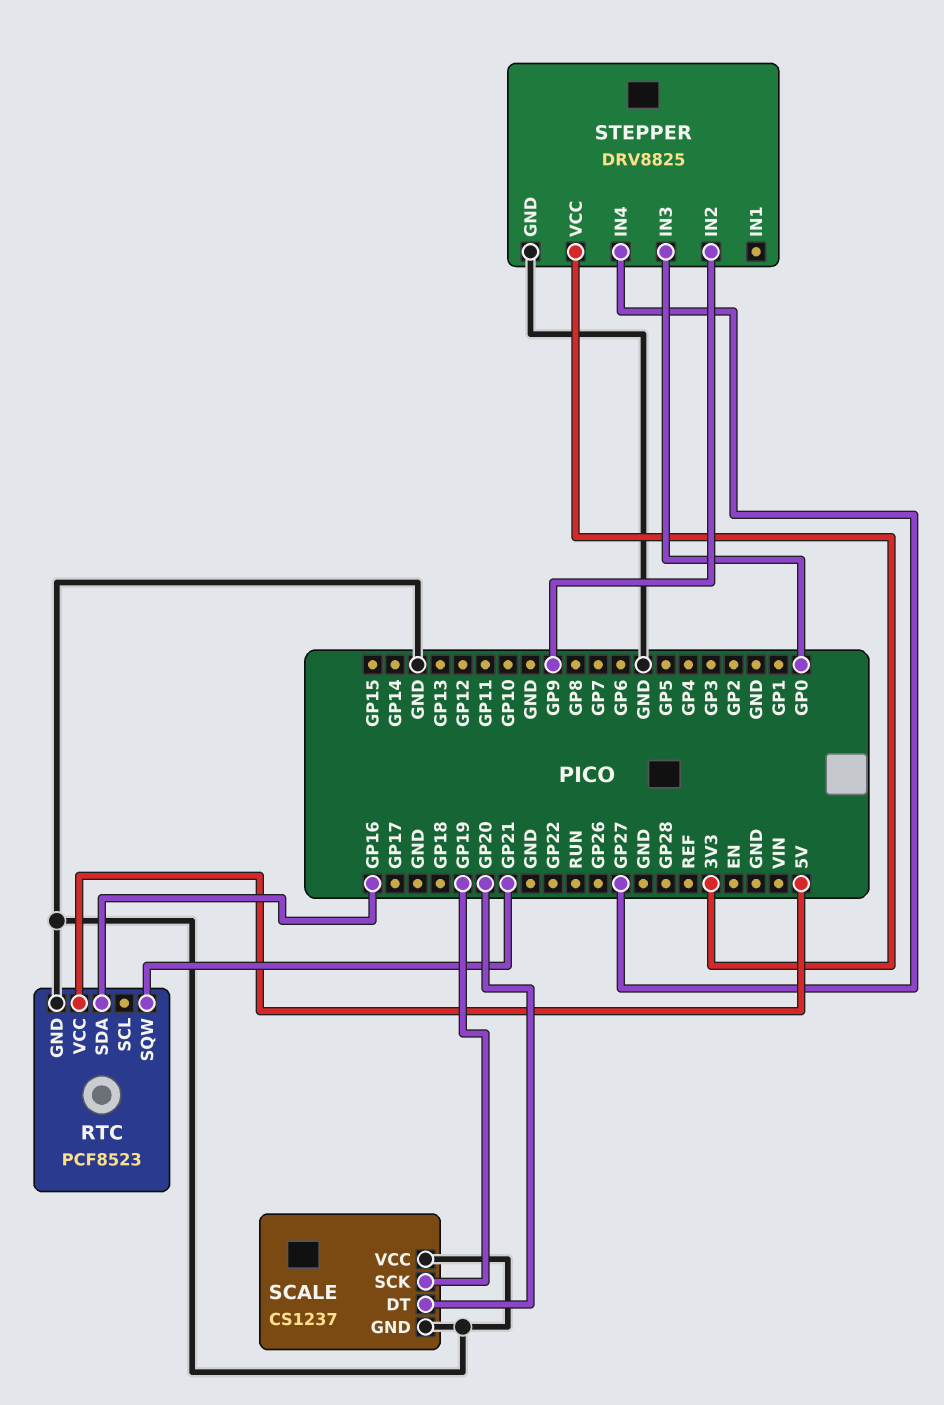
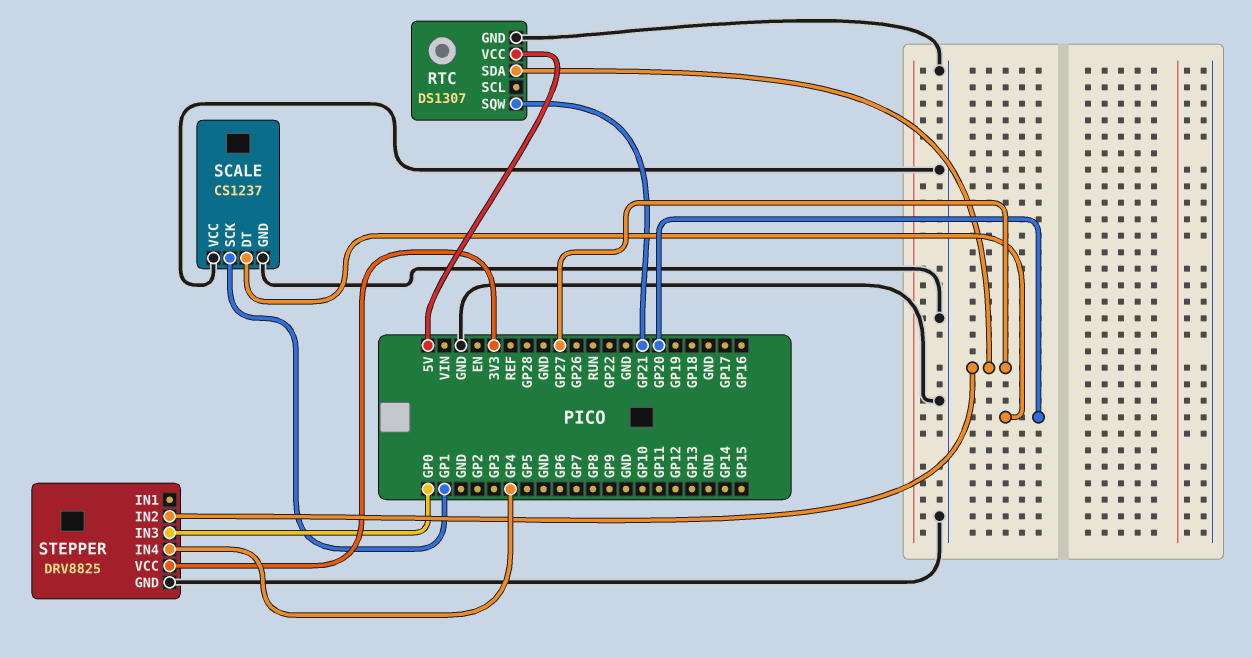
RTC: PCF8523 -> DS1307
RTC pin SDA: GP16 -> GP27
SCALE pin SCK: GP19 -> GP1
STEPPER pin IN2: GP9 -> GP27
STEPPER pin IN4: GP27 -> GP4

